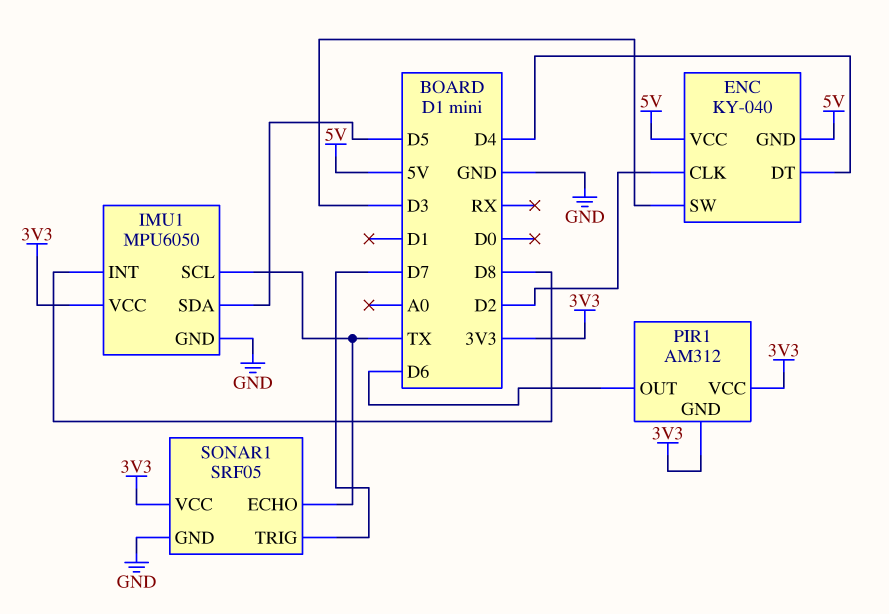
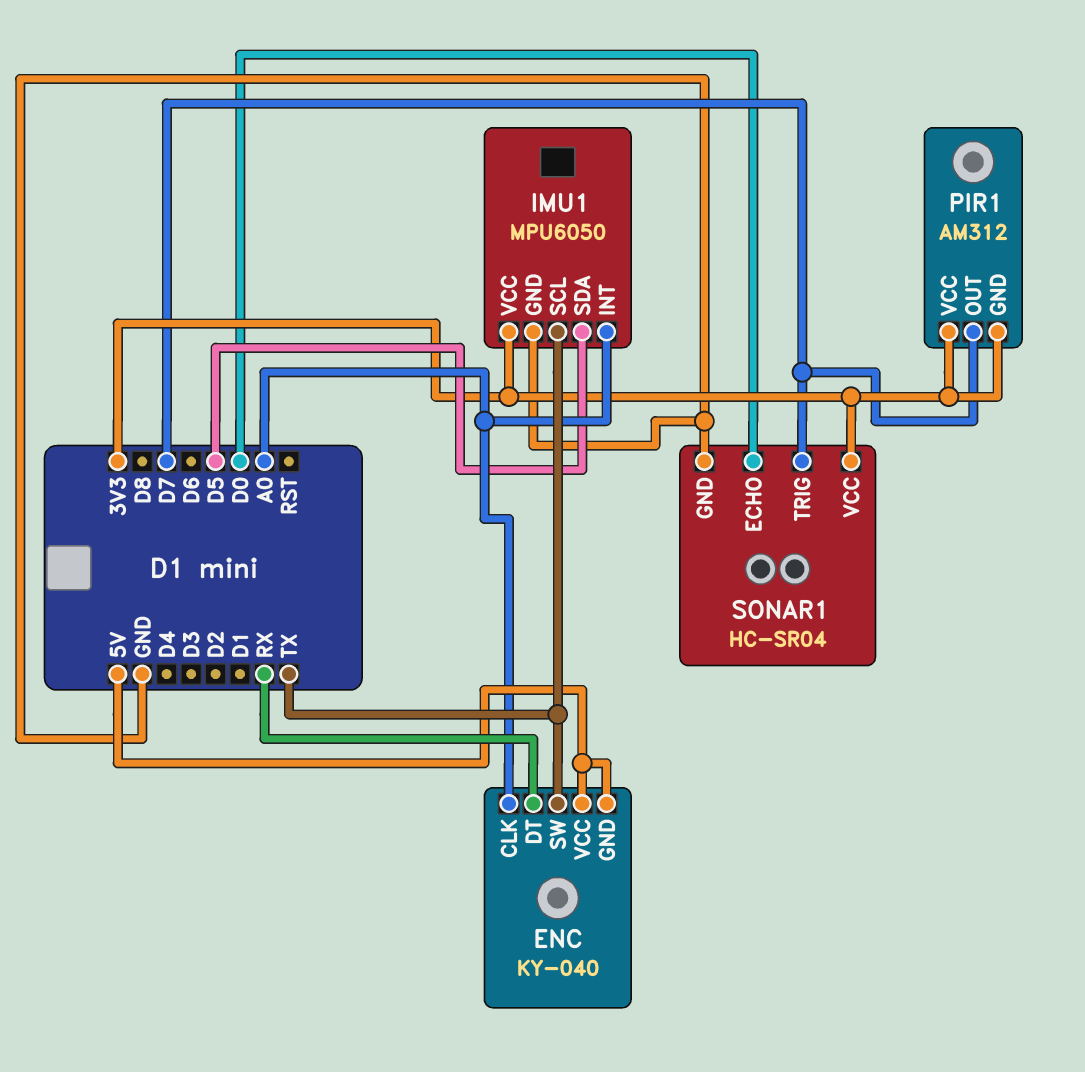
ENC pin CLK: D2 -> A0
ENC pin DT: D4 -> RX
ENC pin SW: D3 -> TX
IMU1 pin INT: D8 -> A0
PIR1 pin OUT: D6 -> D7
SONAR1: SRF05 -> HC-SR04
SONAR1 pin ECHO: TX -> D0

